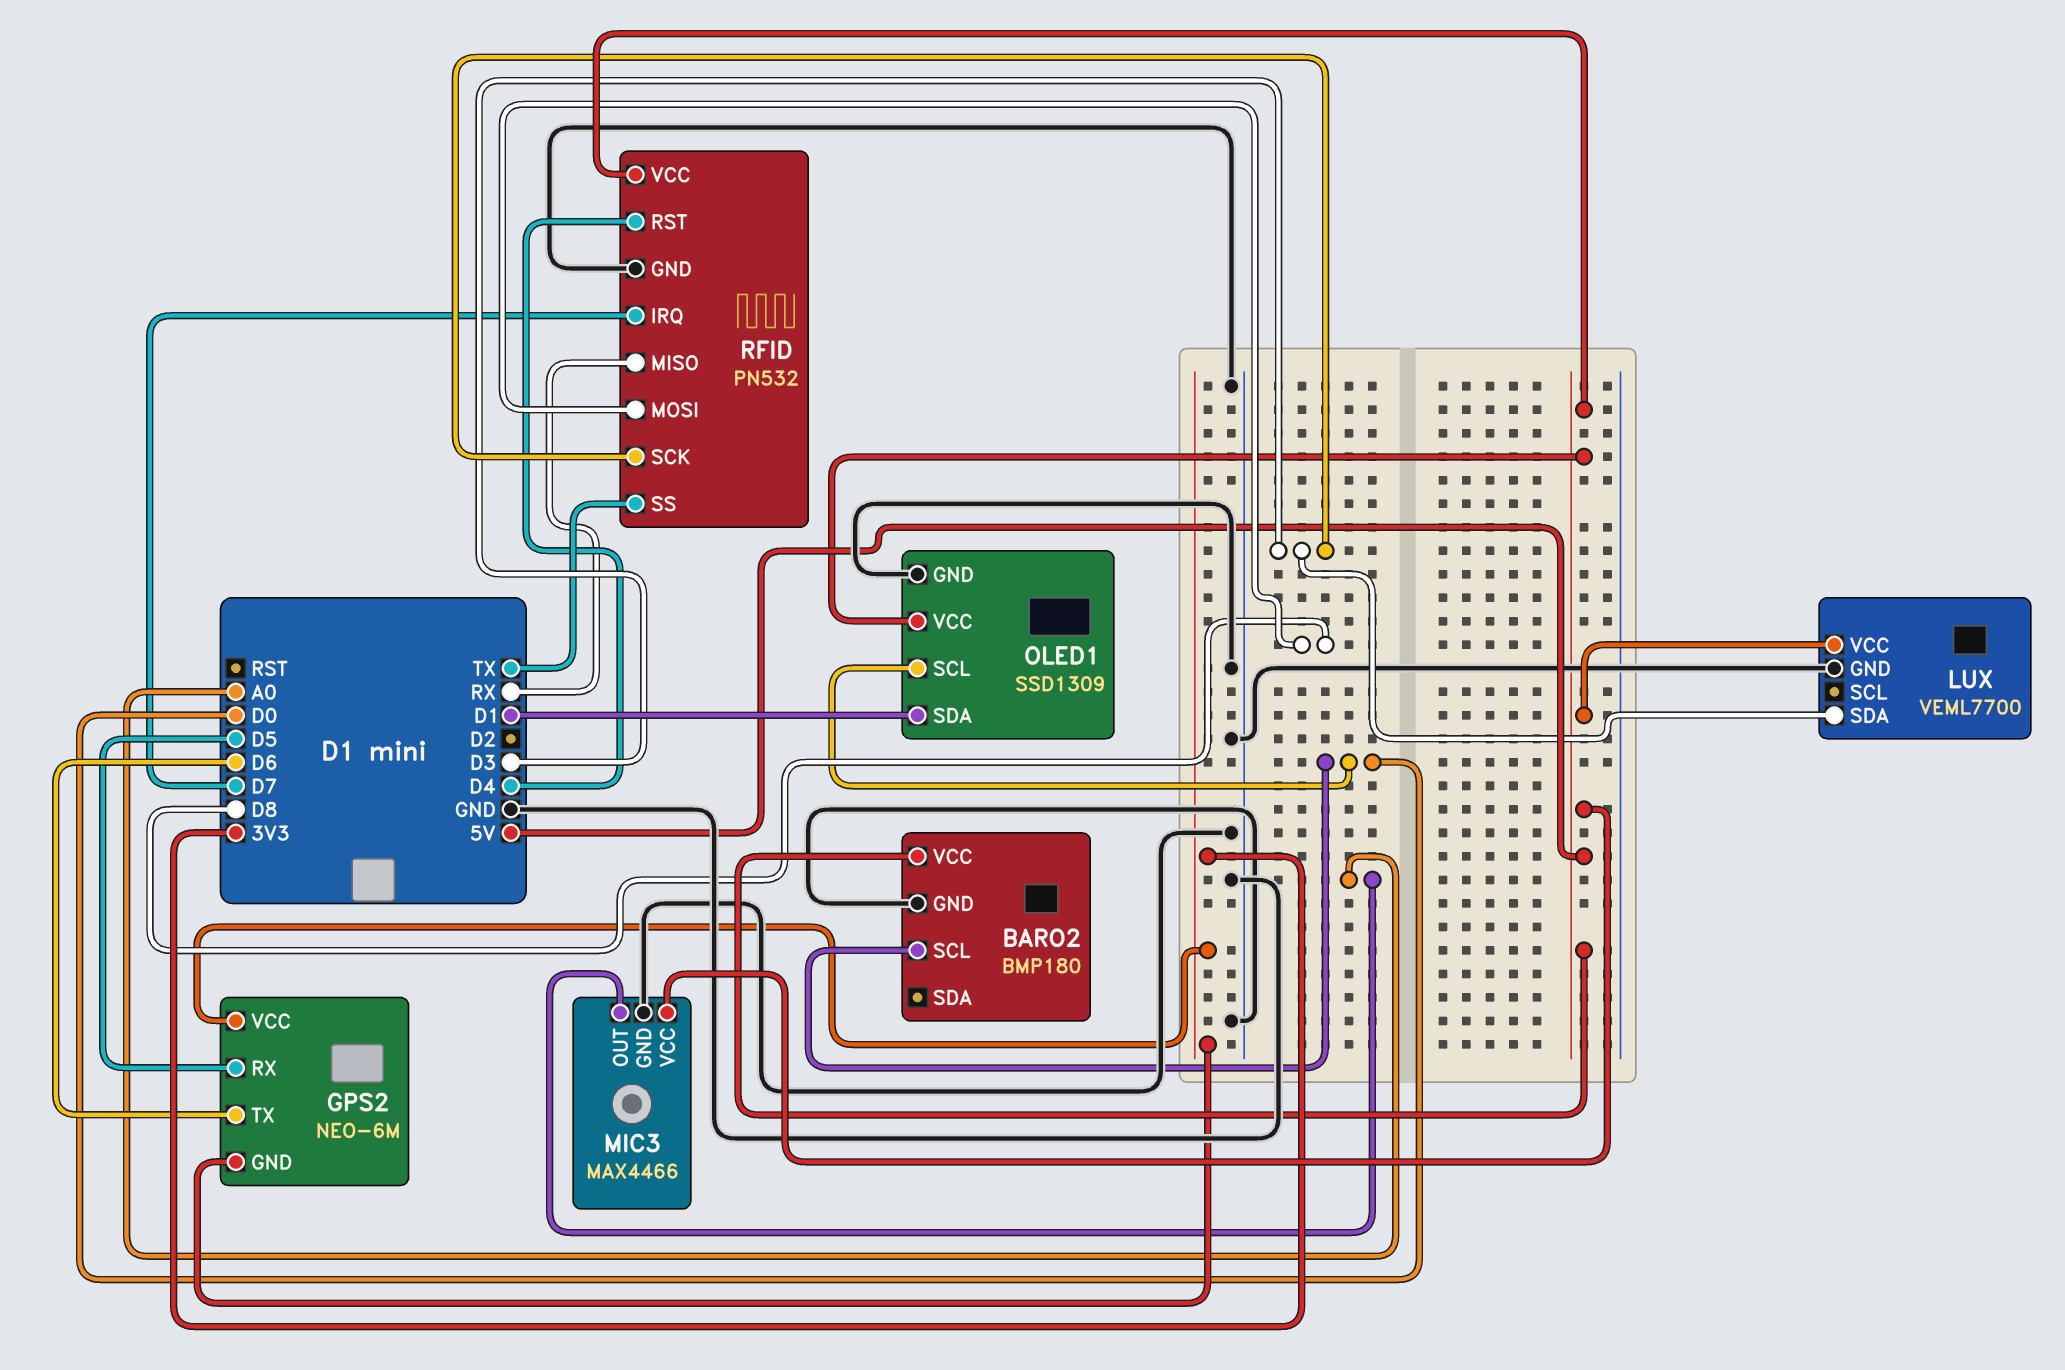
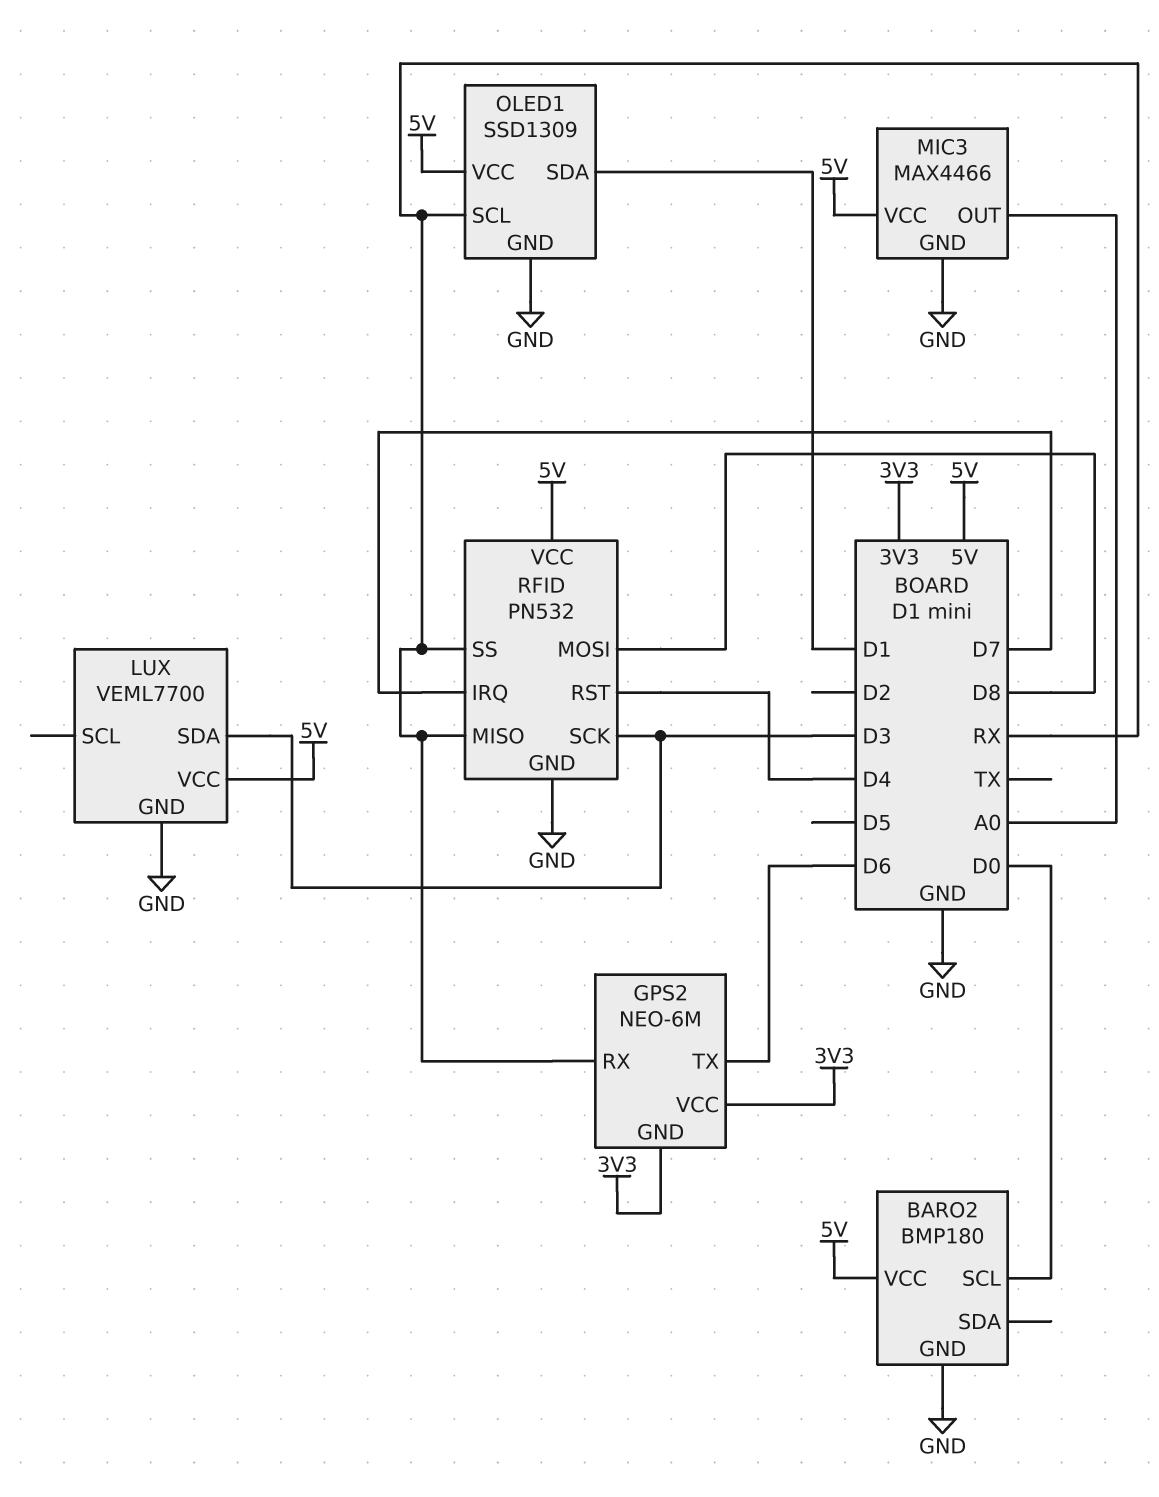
GPS2 pin RX: D5 -> RX
OLED1 pin SCL: D0 -> RX
RFID pin SS: TX -> RX

